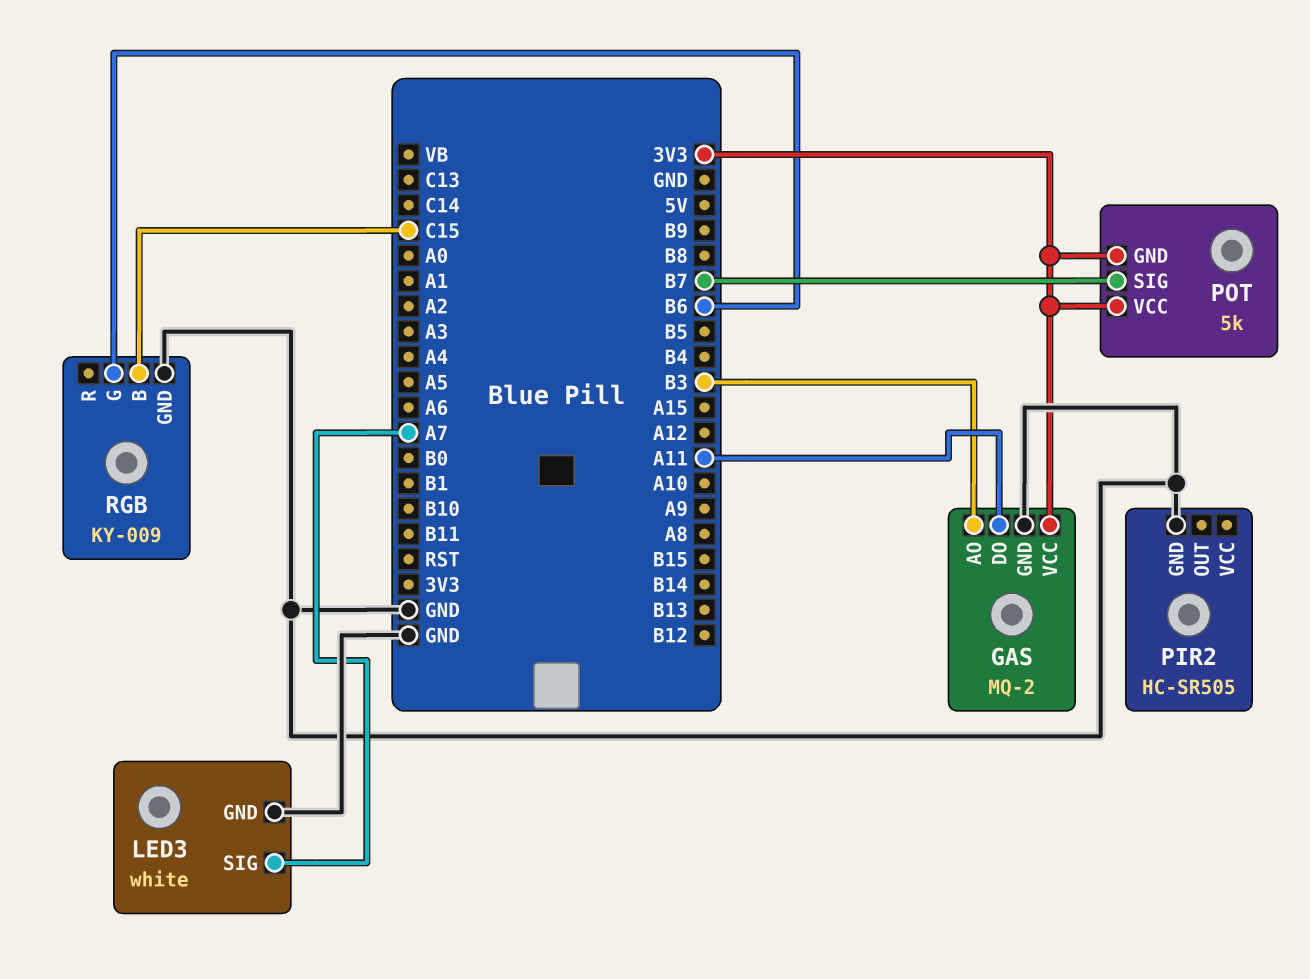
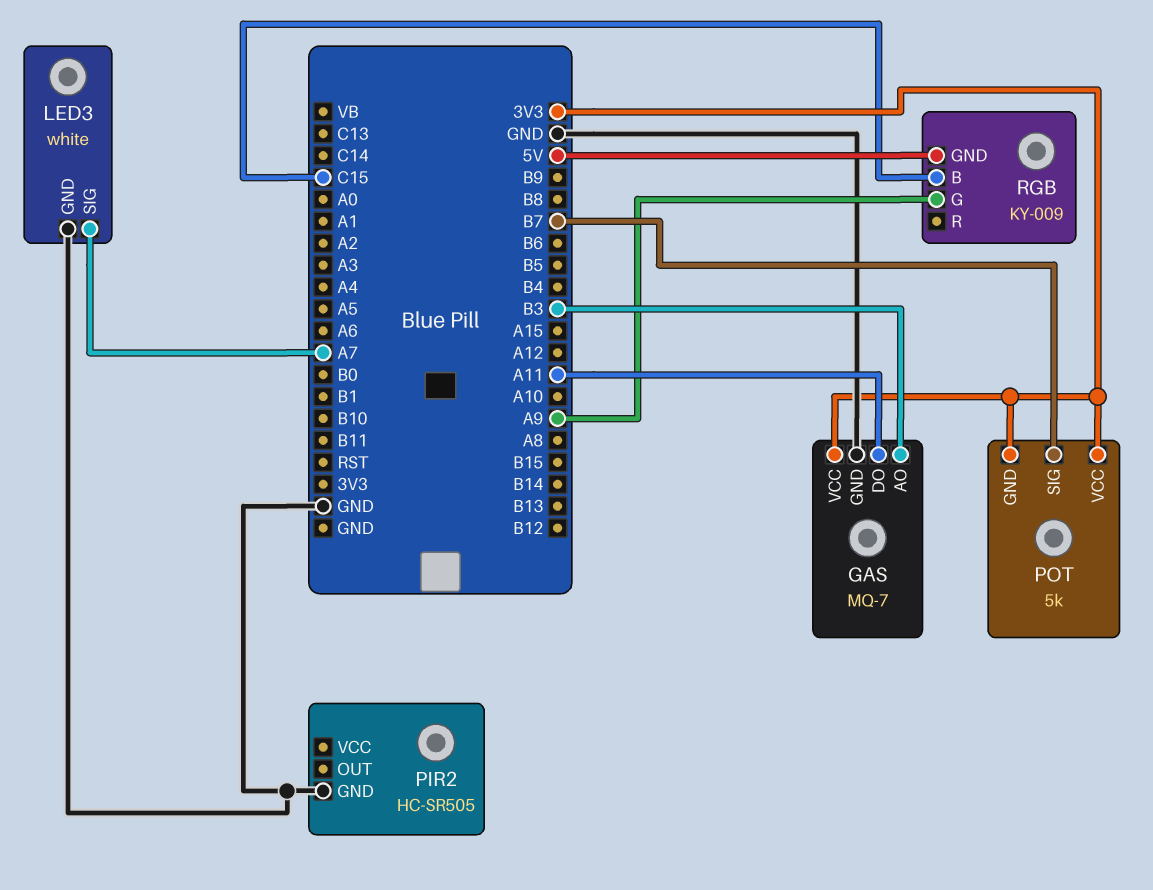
GAS: MQ-2 -> MQ-7
RGB pin G: B6 -> A9
RGB pin GND: GND -> 5V

